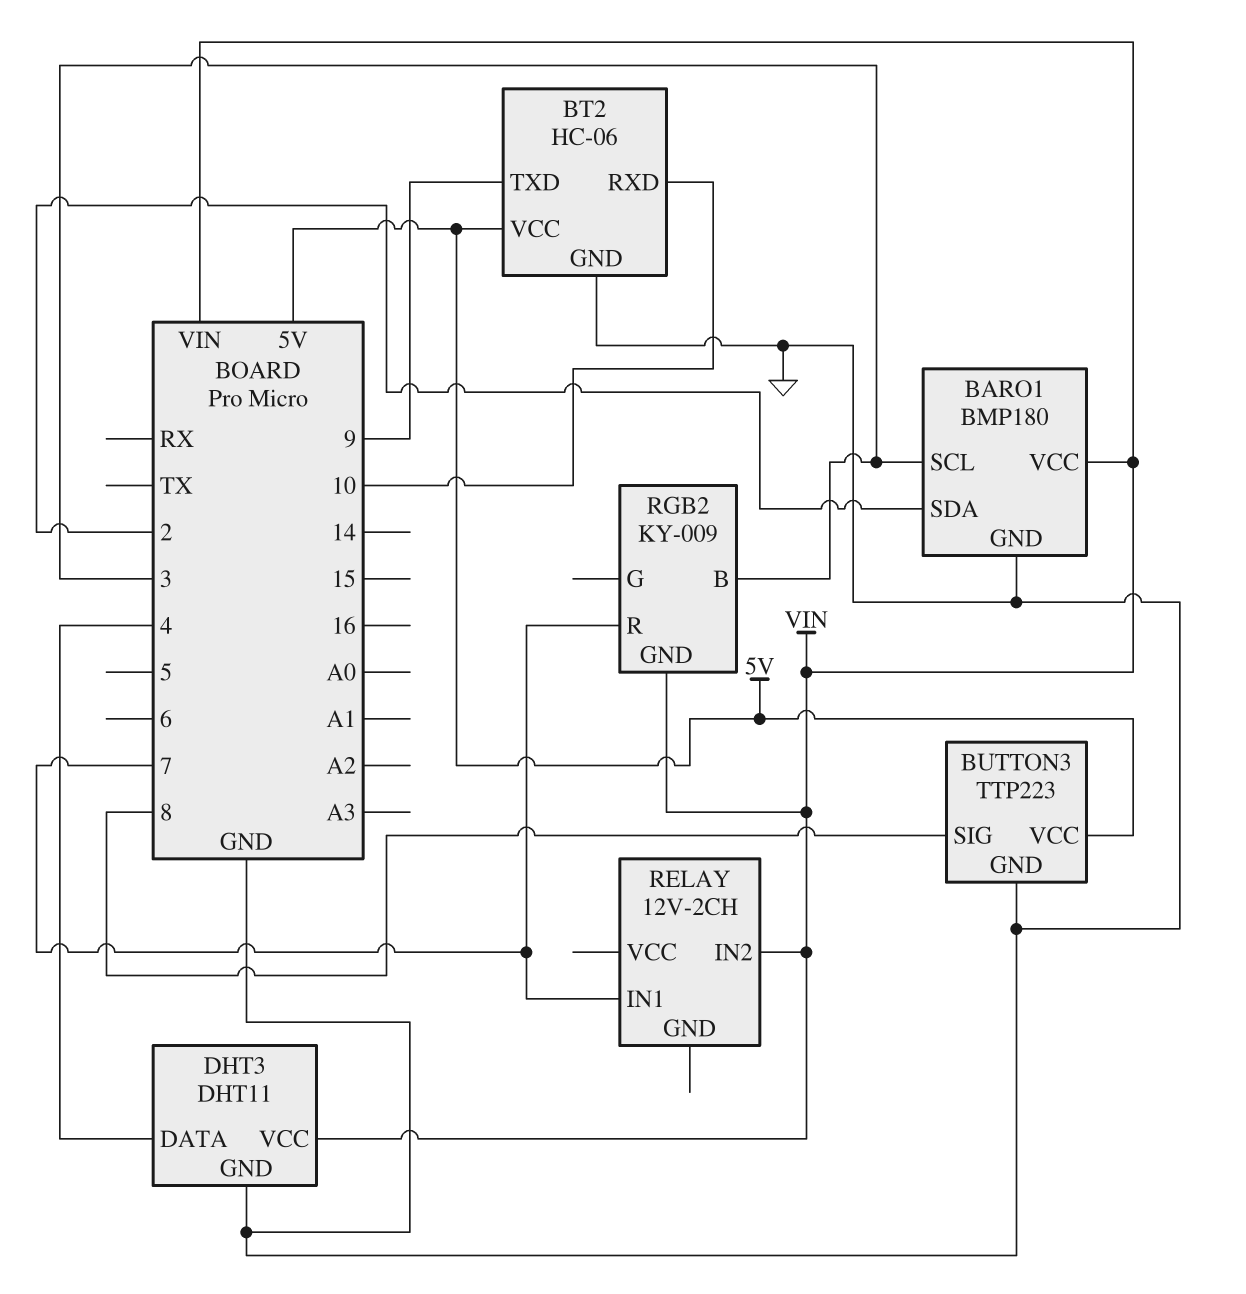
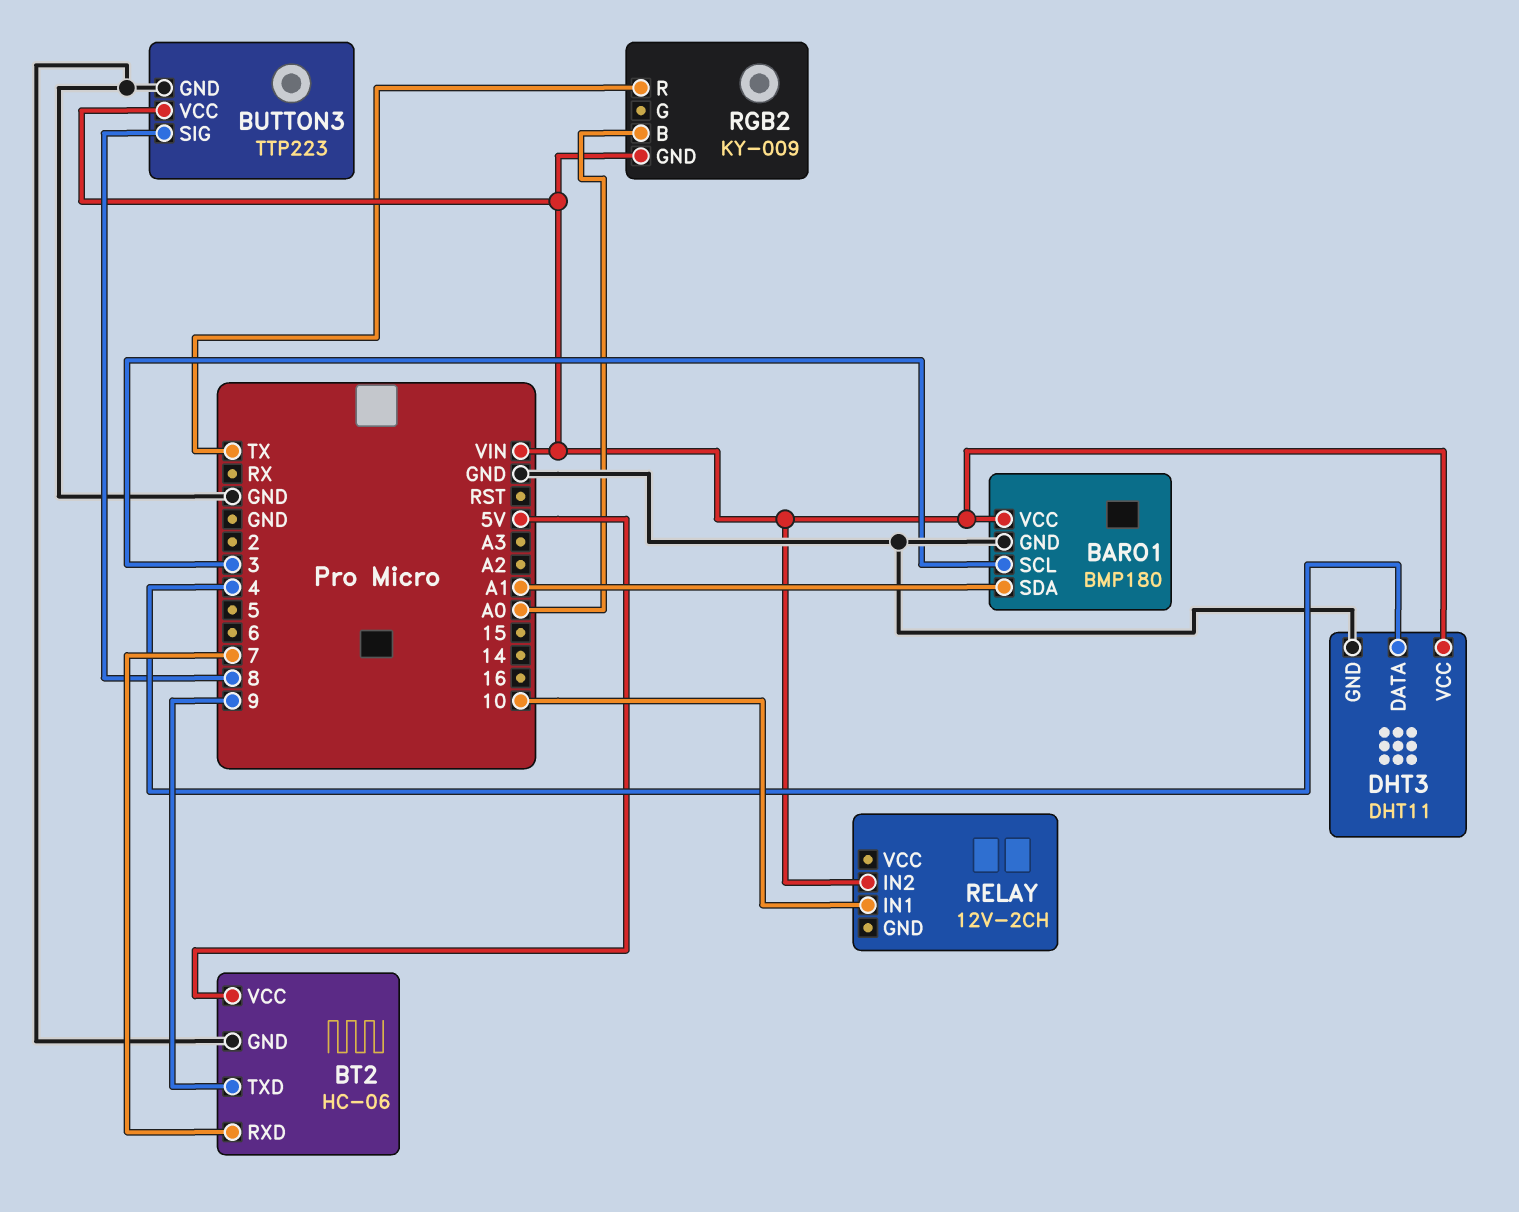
BARO1 pin SDA: 2 -> A1
BT2 pin RXD: 10 -> 7
BUTTON3 pin VCC: 5V -> VIN
RELAY pin IN1: 7 -> 10
RGB2 pin B: 3 -> A0
RGB2 pin R: 7 -> TX

